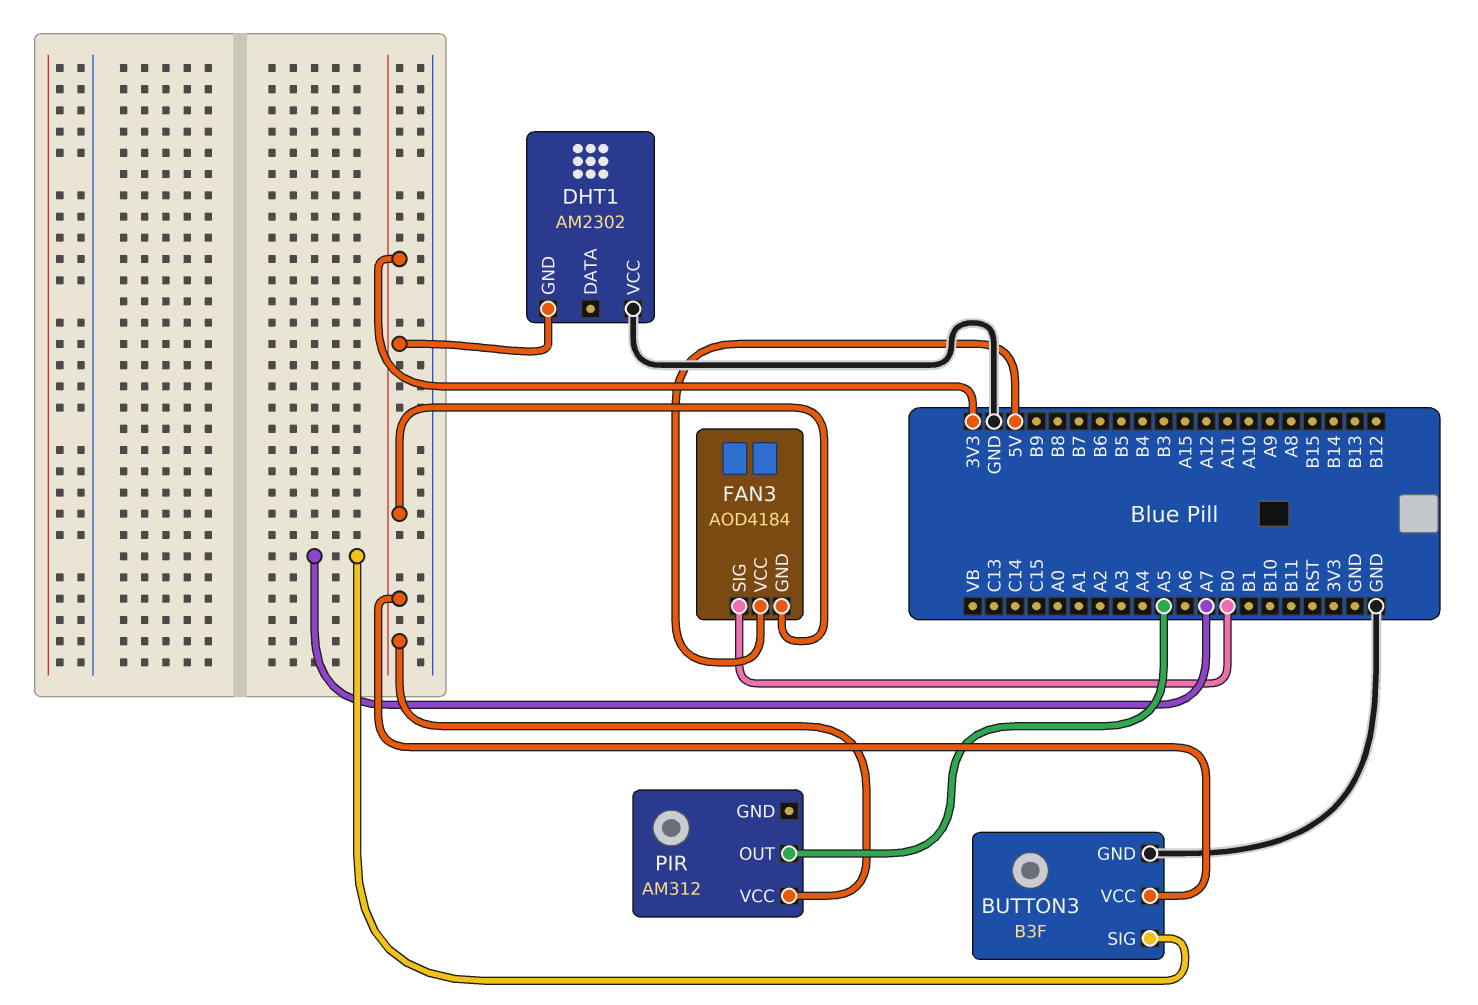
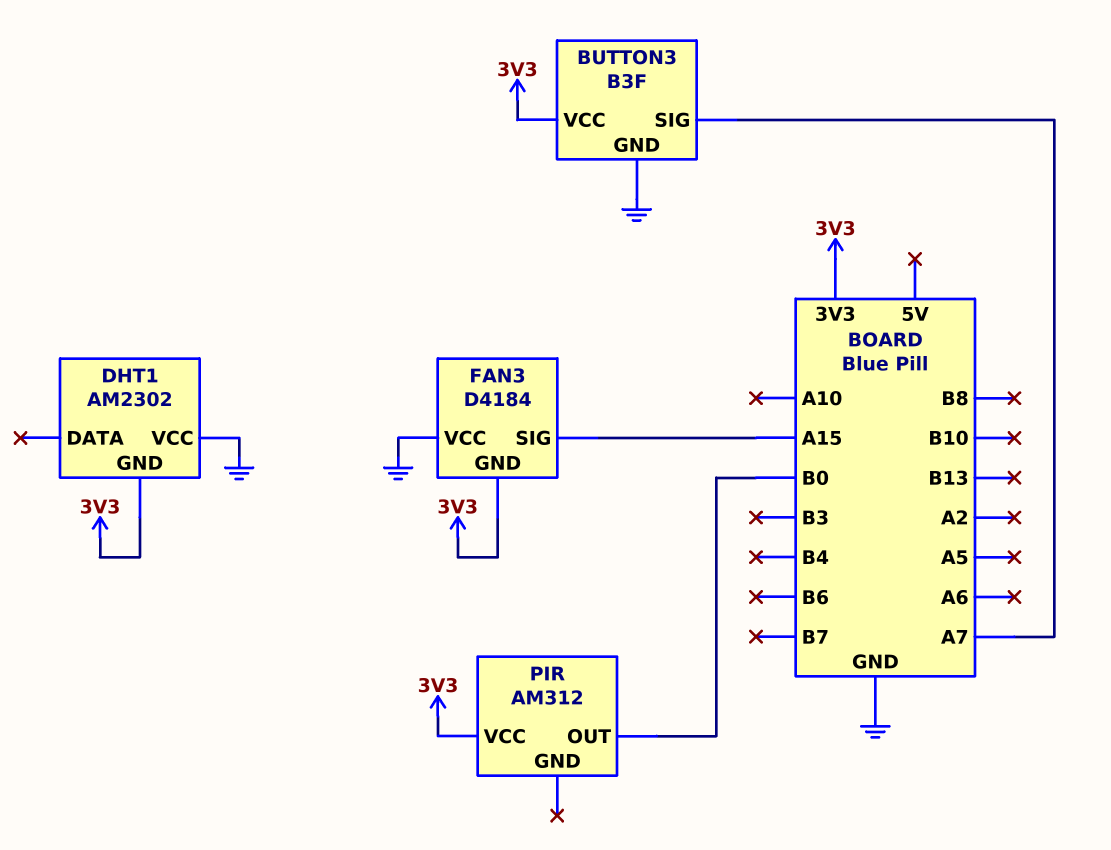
FAN3: AOD4184 -> D4184
FAN3 pin SIG: B0 -> A15
FAN3 pin VCC: 5V -> GND
PIR pin OUT: A5 -> B0

